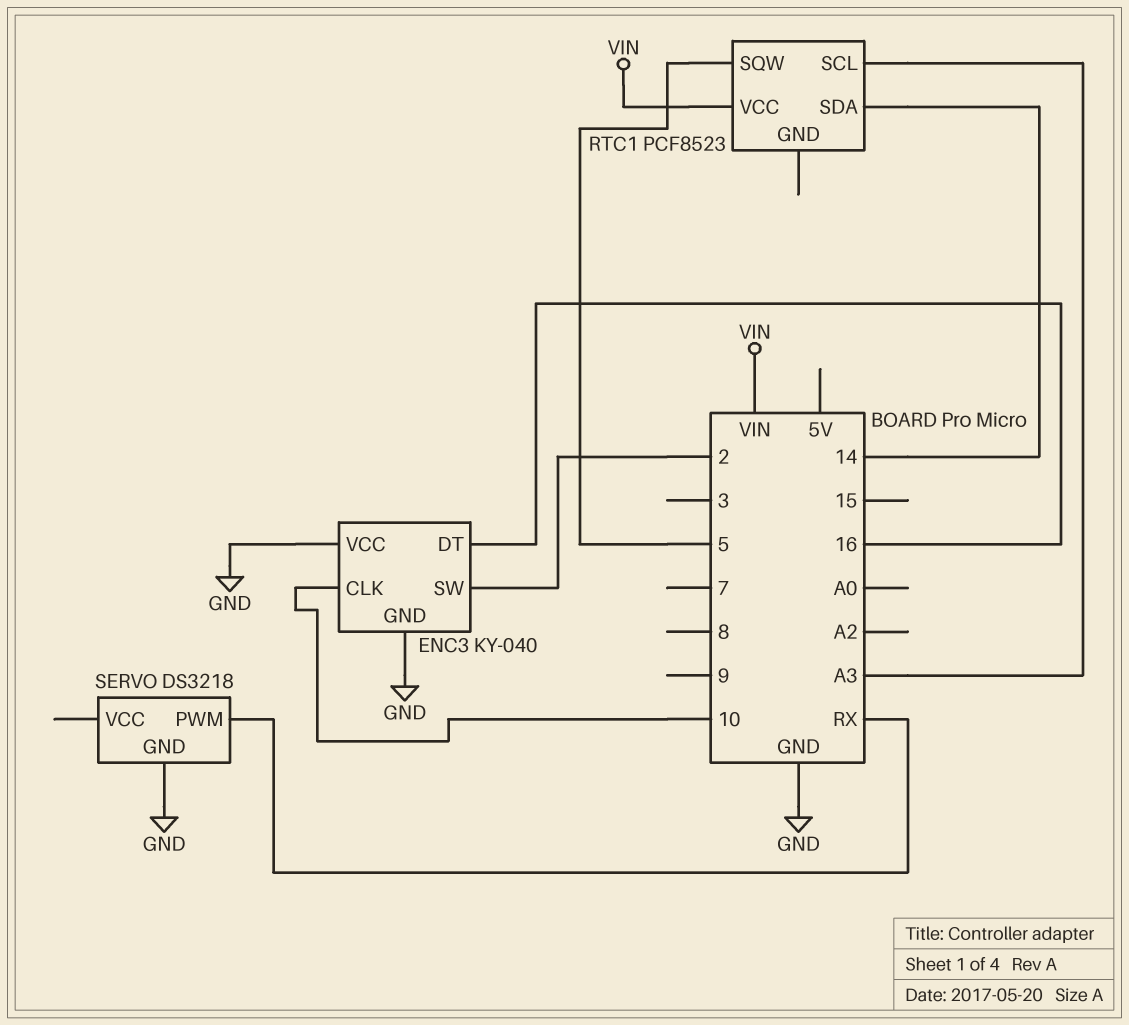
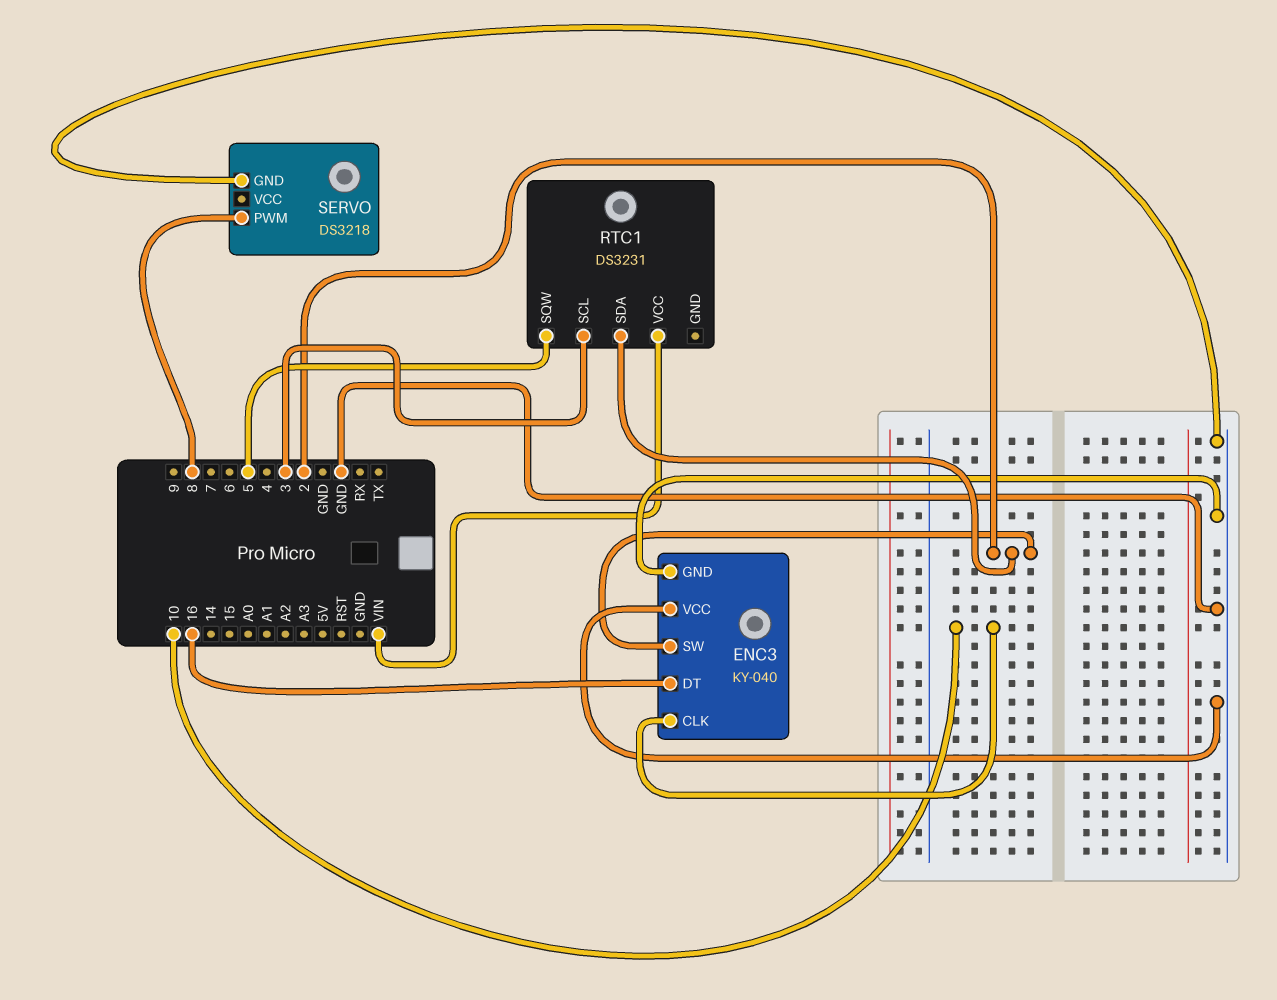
RTC1: PCF8523 -> DS3231
RTC1 pin SCL: A3 -> 3
RTC1 pin SDA: 14 -> 2
SERVO pin PWM: RX -> 8

